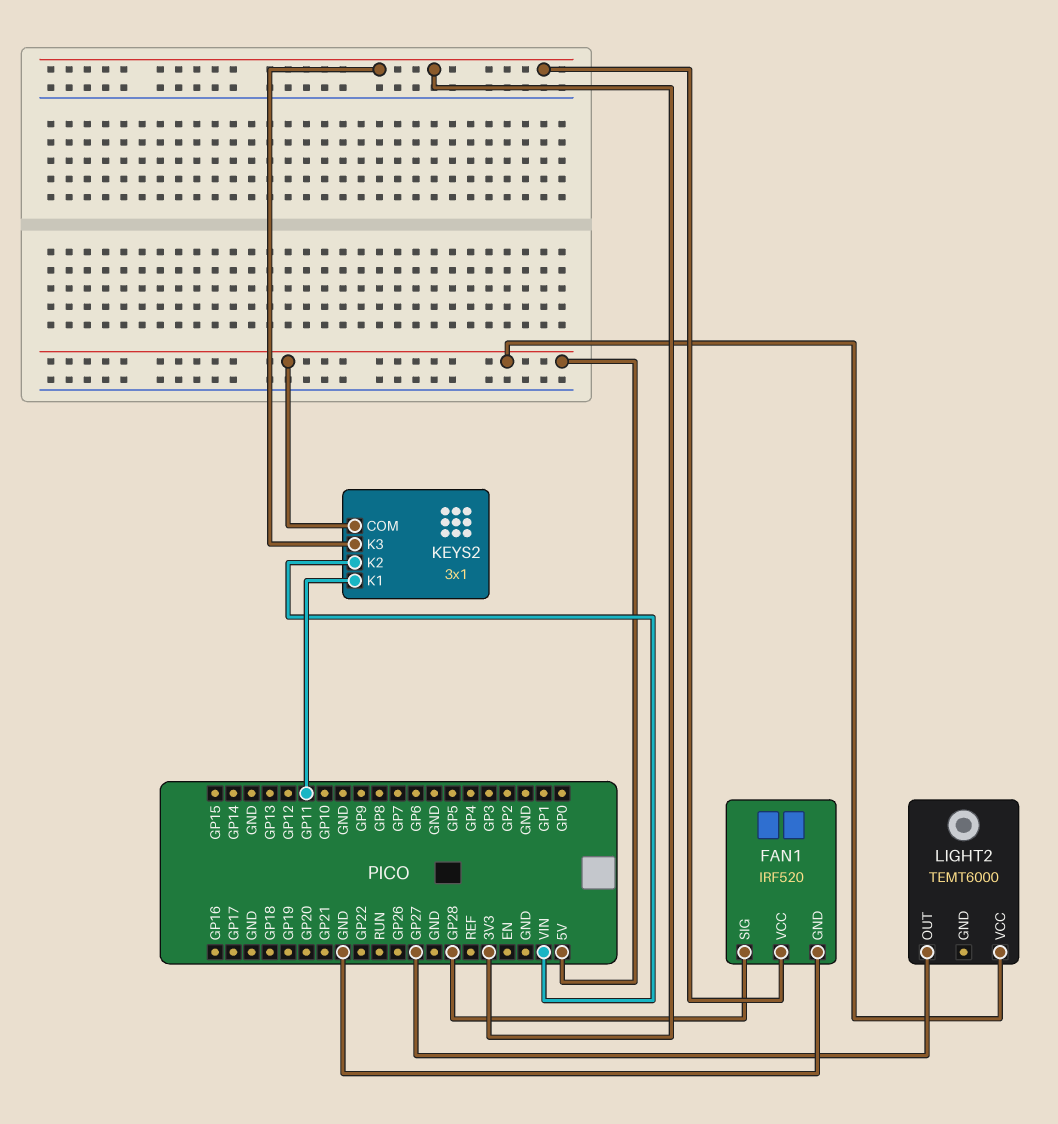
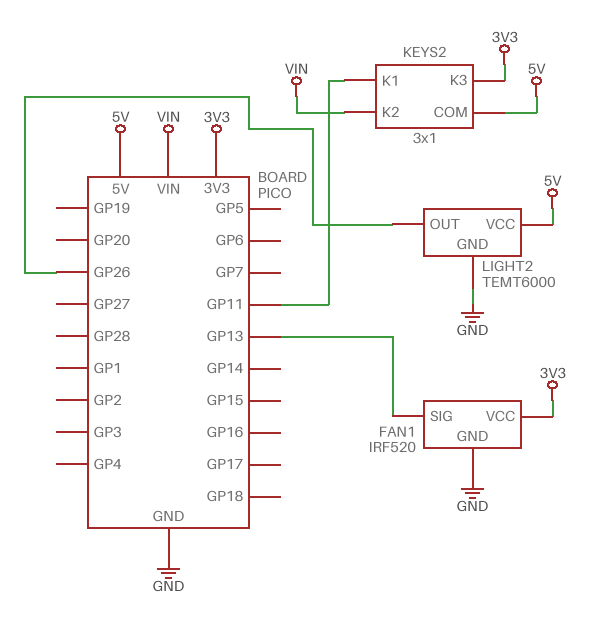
FAN1 pin SIG: GP28 -> GP13
LIGHT2 pin GND: none -> GND
LIGHT2 pin OUT: GP27 -> GP26

